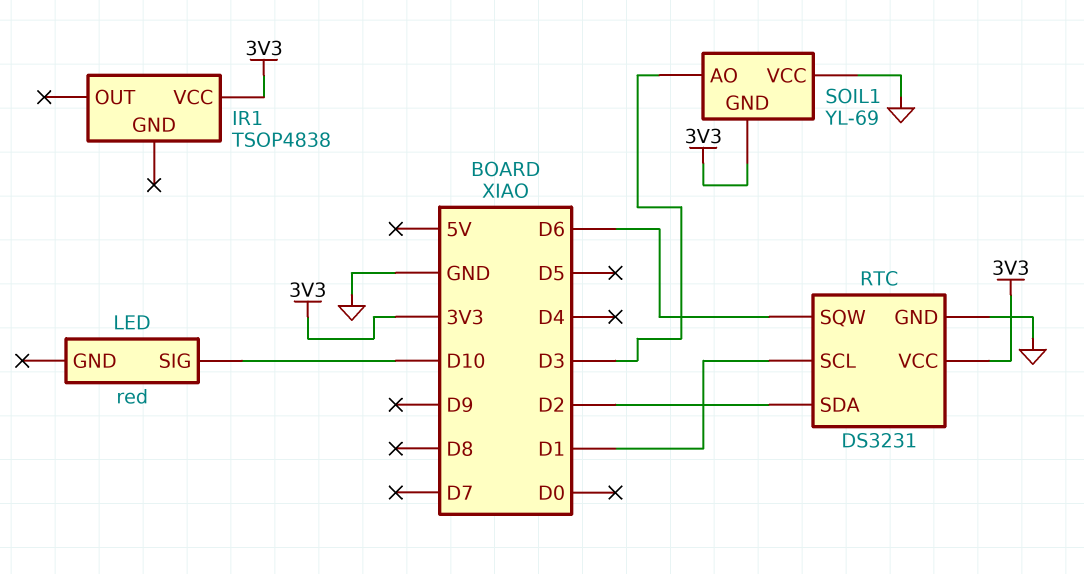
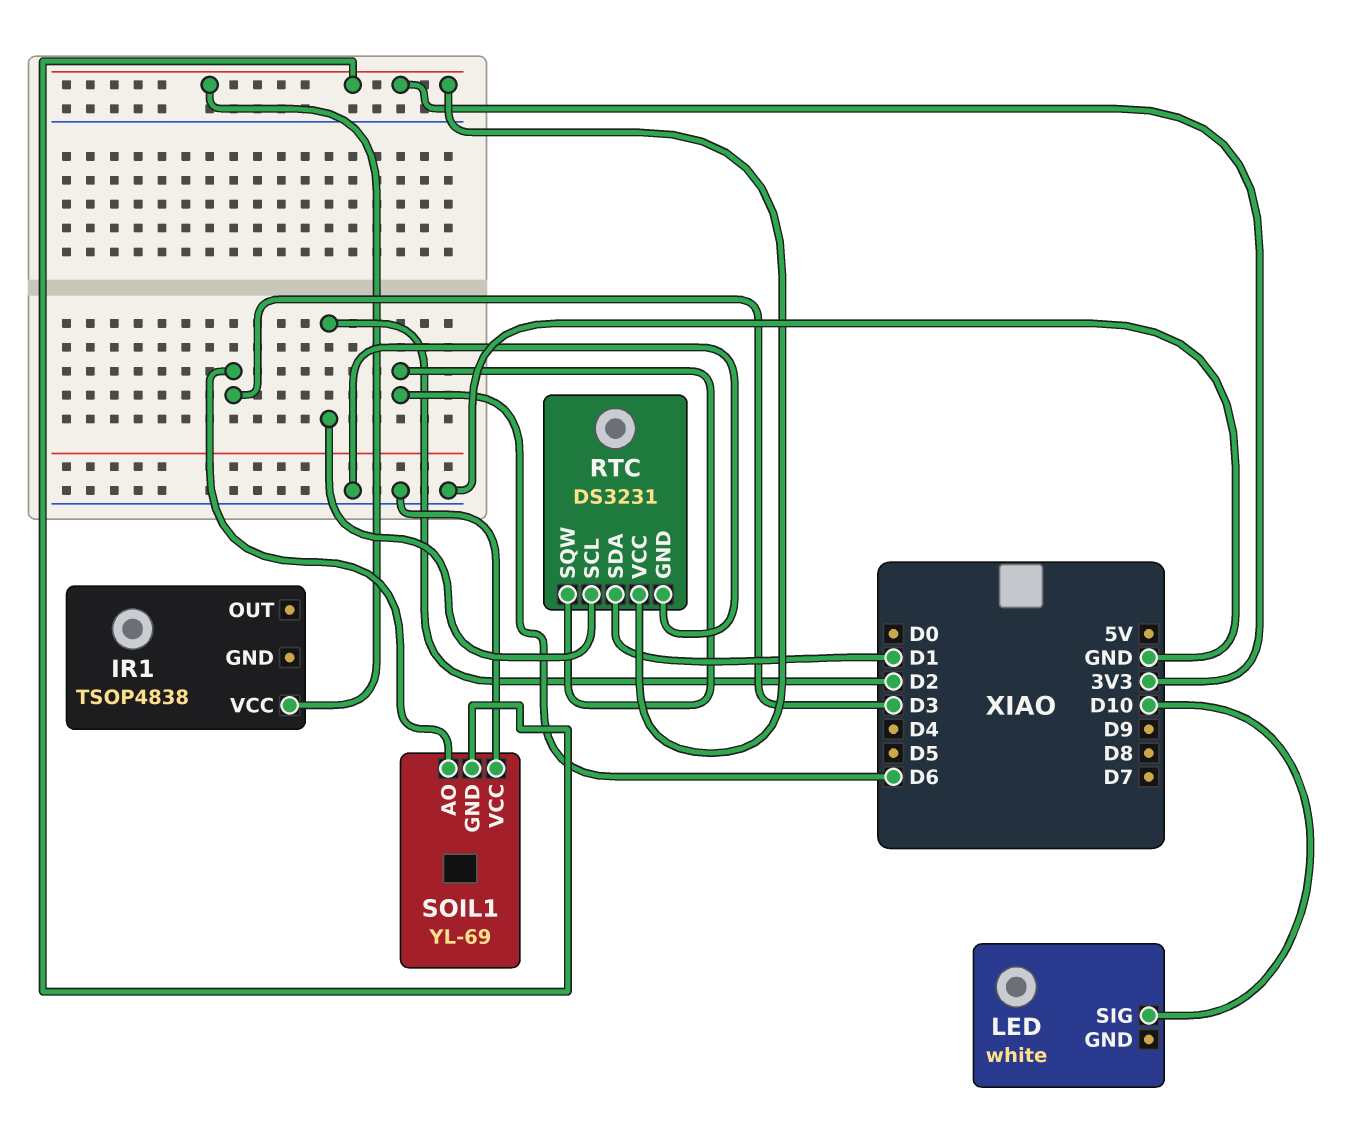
LED: red -> white
RTC pin SCL: D1 -> D2
RTC pin SDA: D2 -> D1

